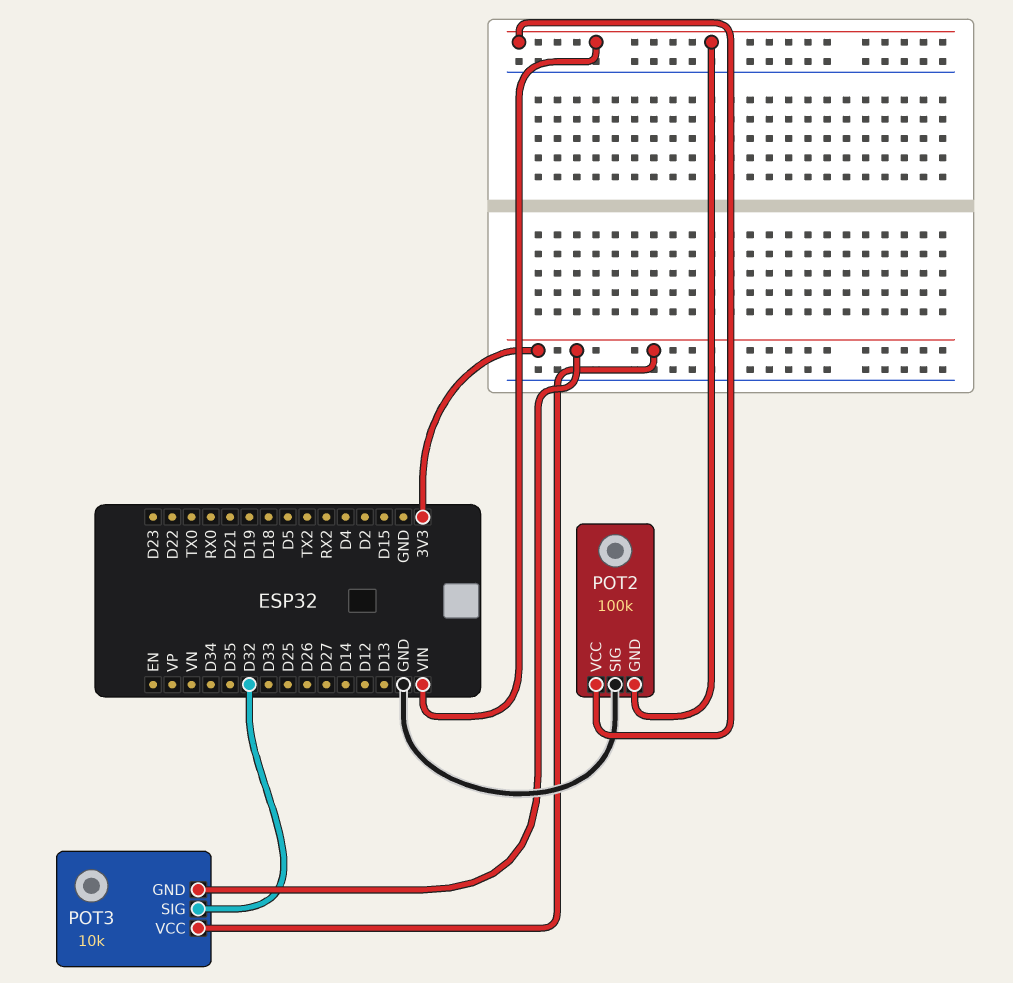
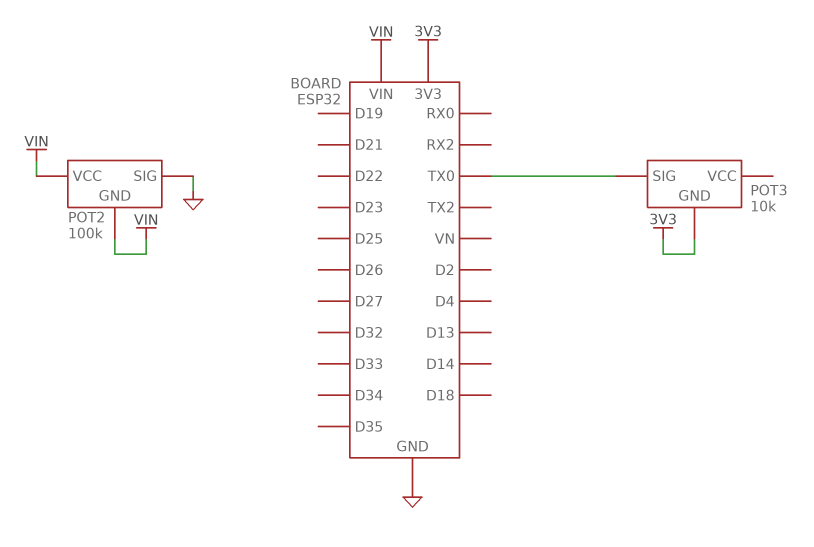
POT3 pin SIG: D32 -> TX0
POT3 pin VCC: 3V3 -> none

